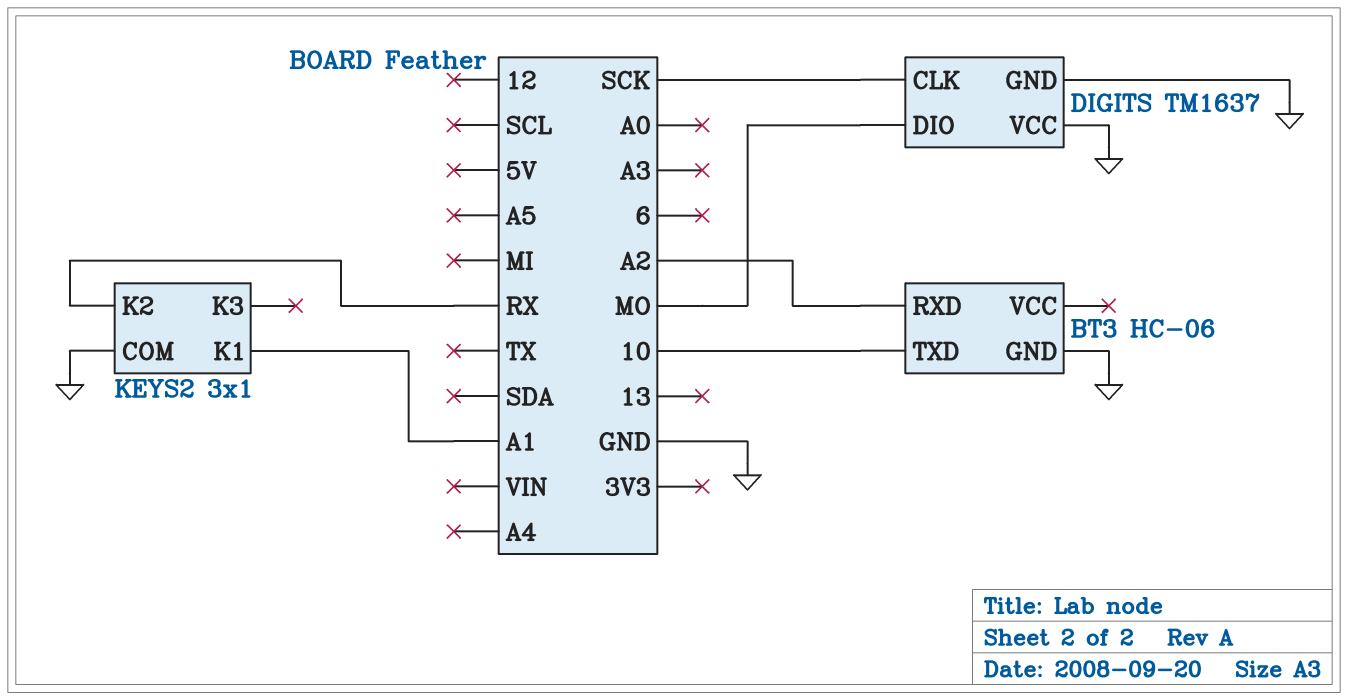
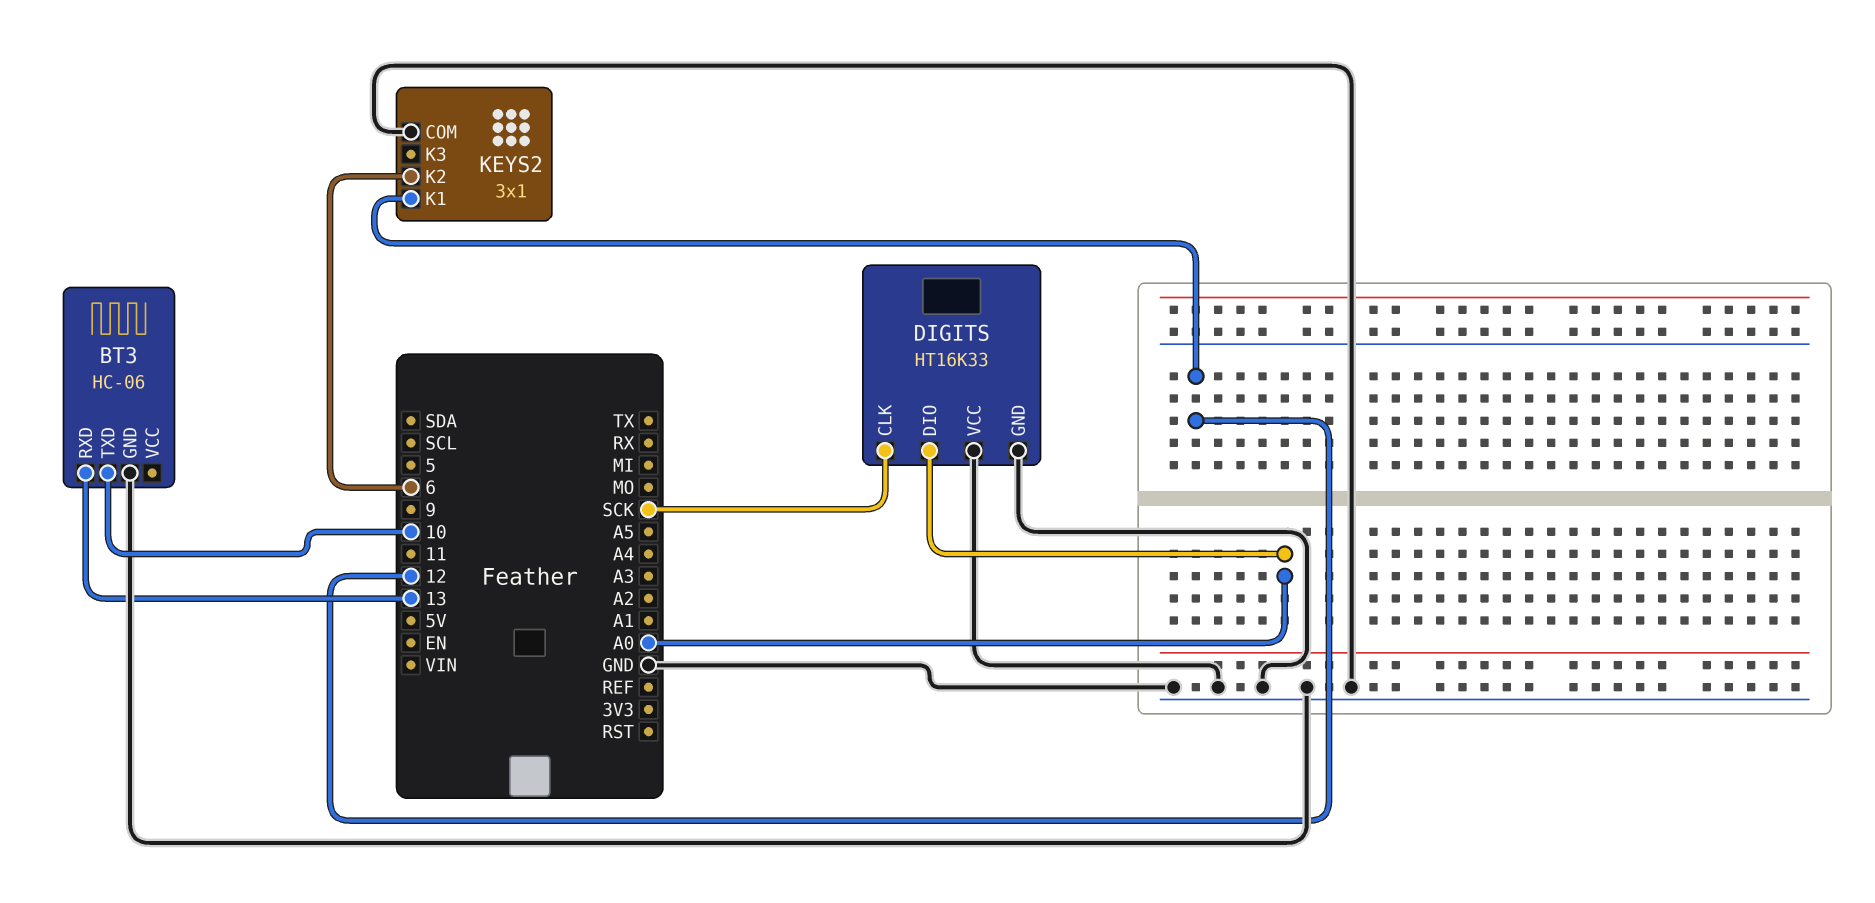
BT3 pin RXD: A2 -> 13
DIGITS: TM1637 -> HT16K33
DIGITS pin DIO: MO -> A0
KEYS2 pin K1: A1 -> 12
KEYS2 pin K2: RX -> 6

